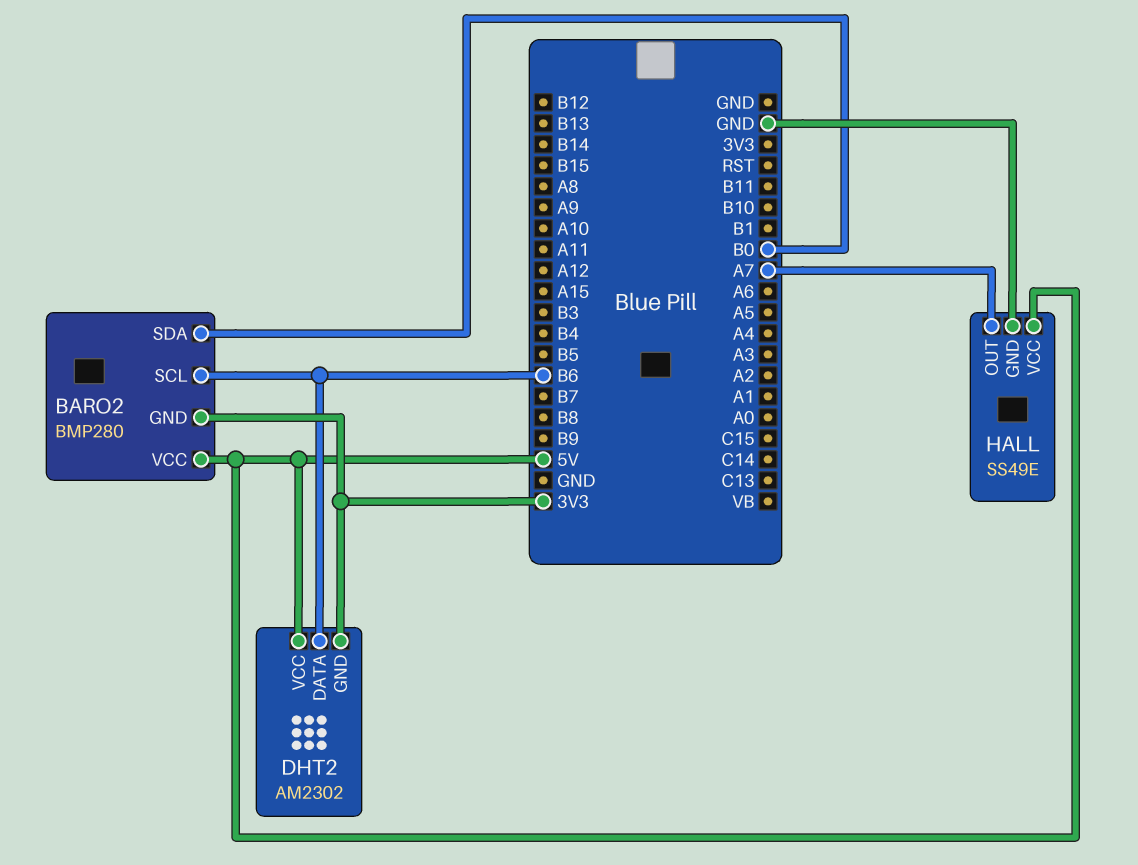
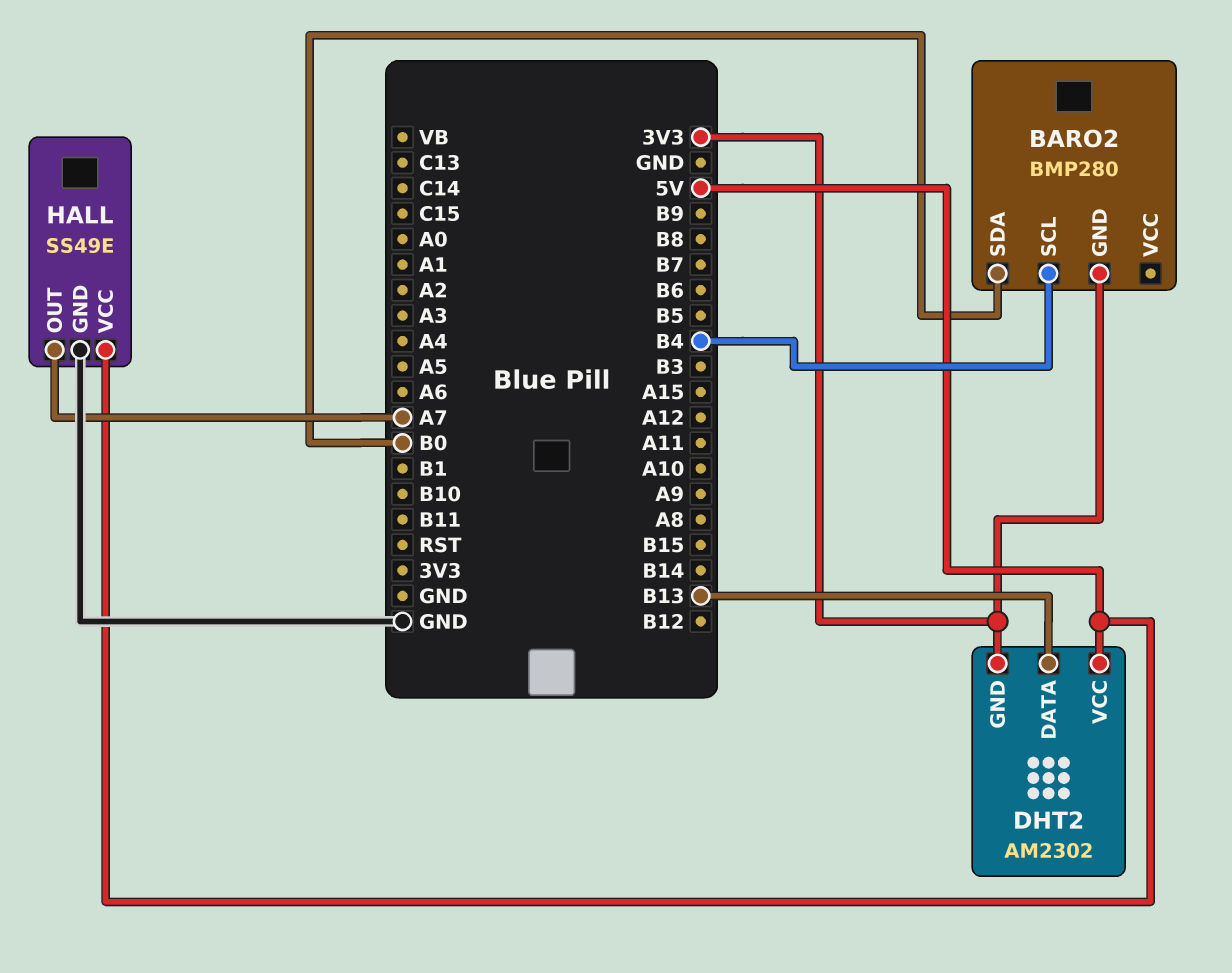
BARO2 pin SCL: B6 -> B4
BARO2 pin VCC: 5V -> none
DHT2 pin DATA: B6 -> B13

